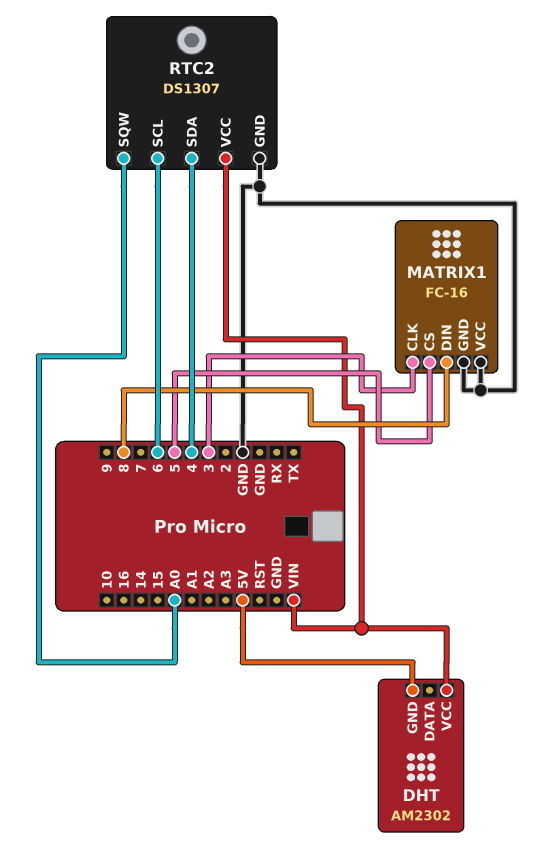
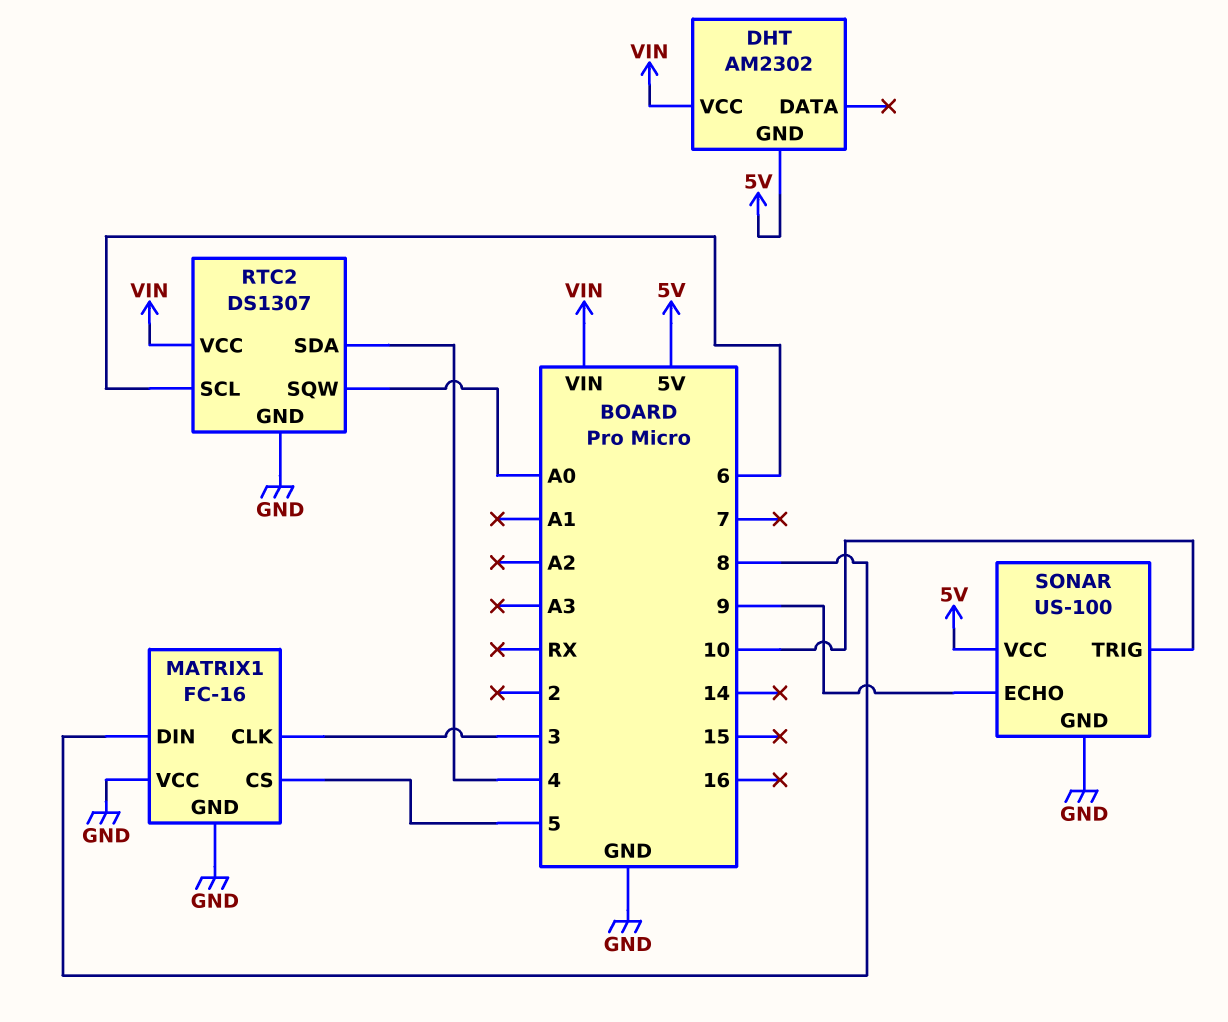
SONAR: none -> US-100
SONAR pin ECHO: none -> 9
SONAR pin GND: none -> GND
SONAR pin TRIG: none -> 10
SONAR pin VCC: none -> 5V

